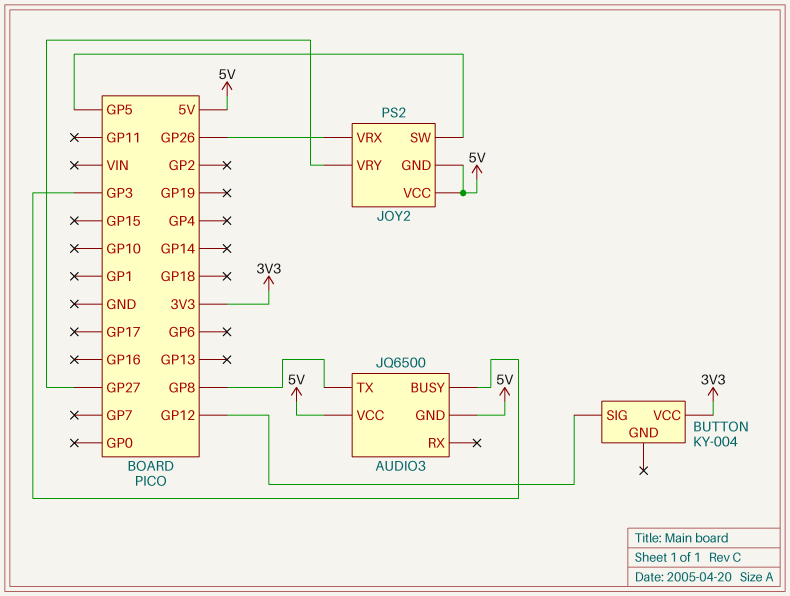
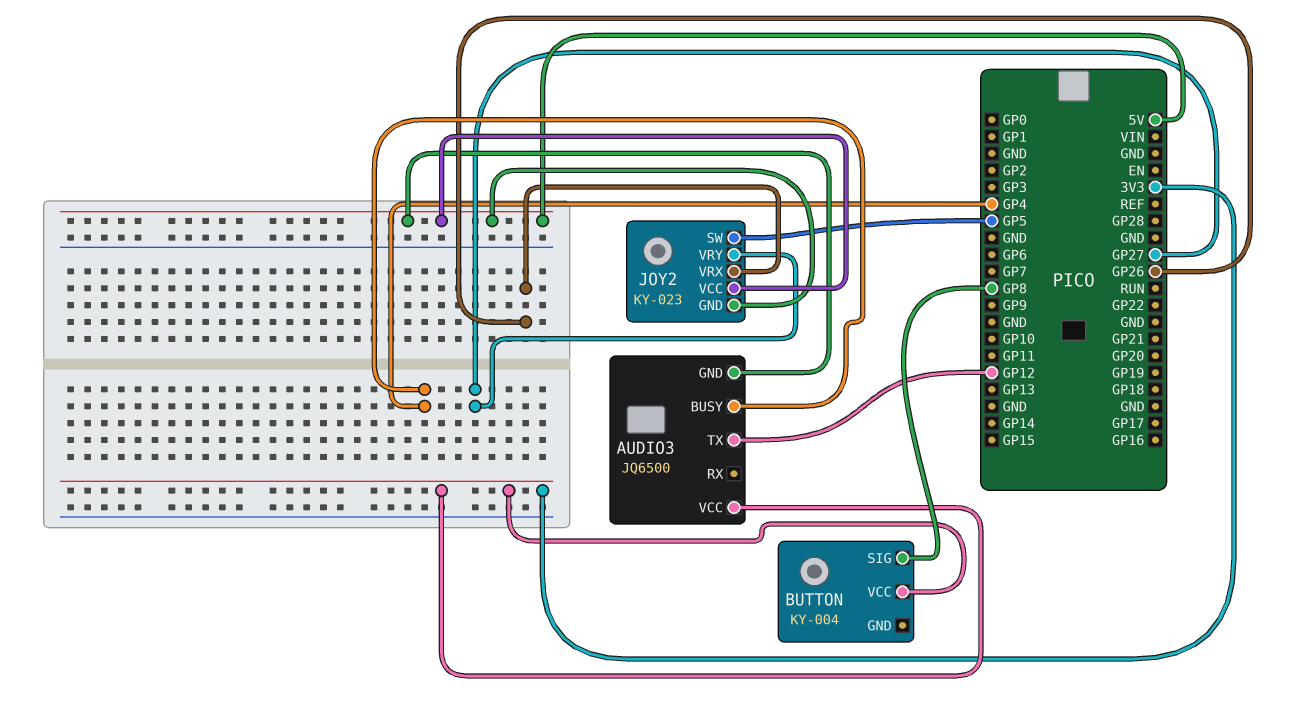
AUDIO3 pin BUSY: GP3 -> GP4
AUDIO3 pin TX: GP8 -> GP12
AUDIO3 pin VCC: 5V -> 3V3
BUTTON pin SIG: GP12 -> GP8
JOY2: PS2 -> KY-023

